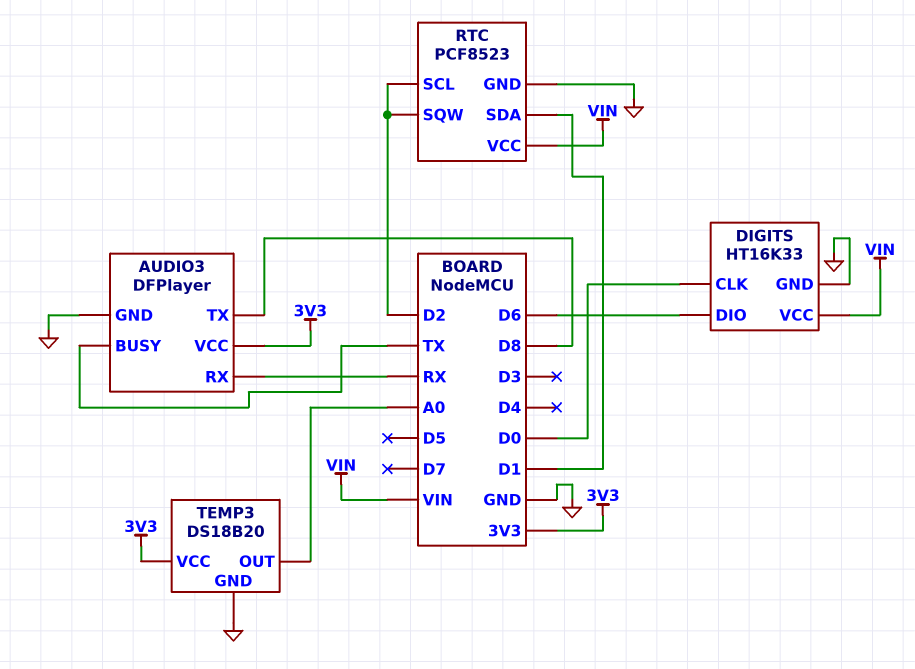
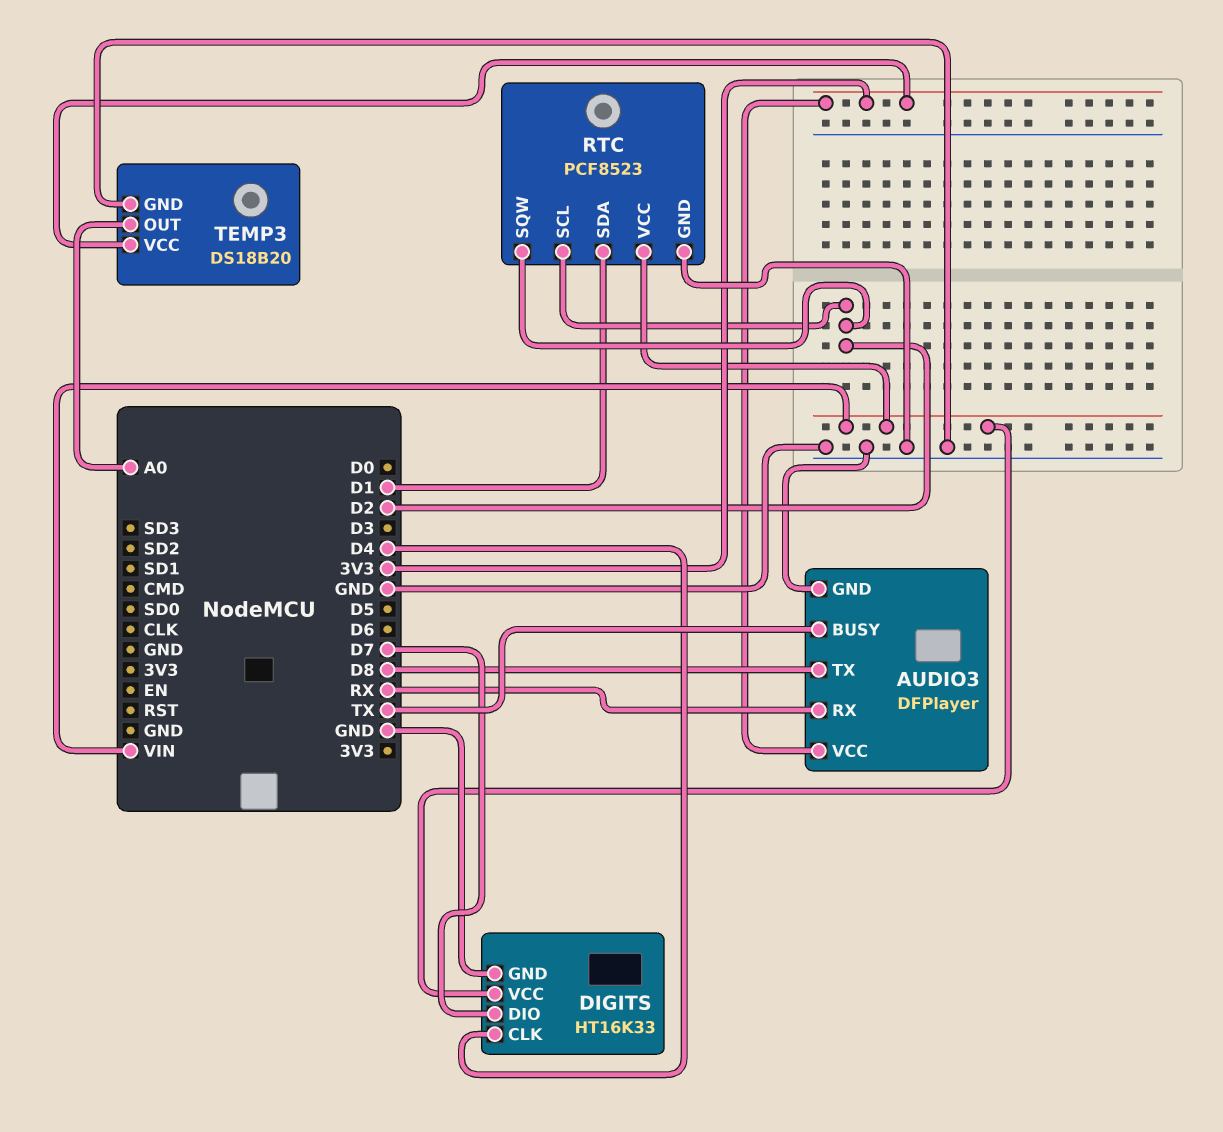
DIGITS pin CLK: D0 -> D4
DIGITS pin DIO: D6 -> D7

